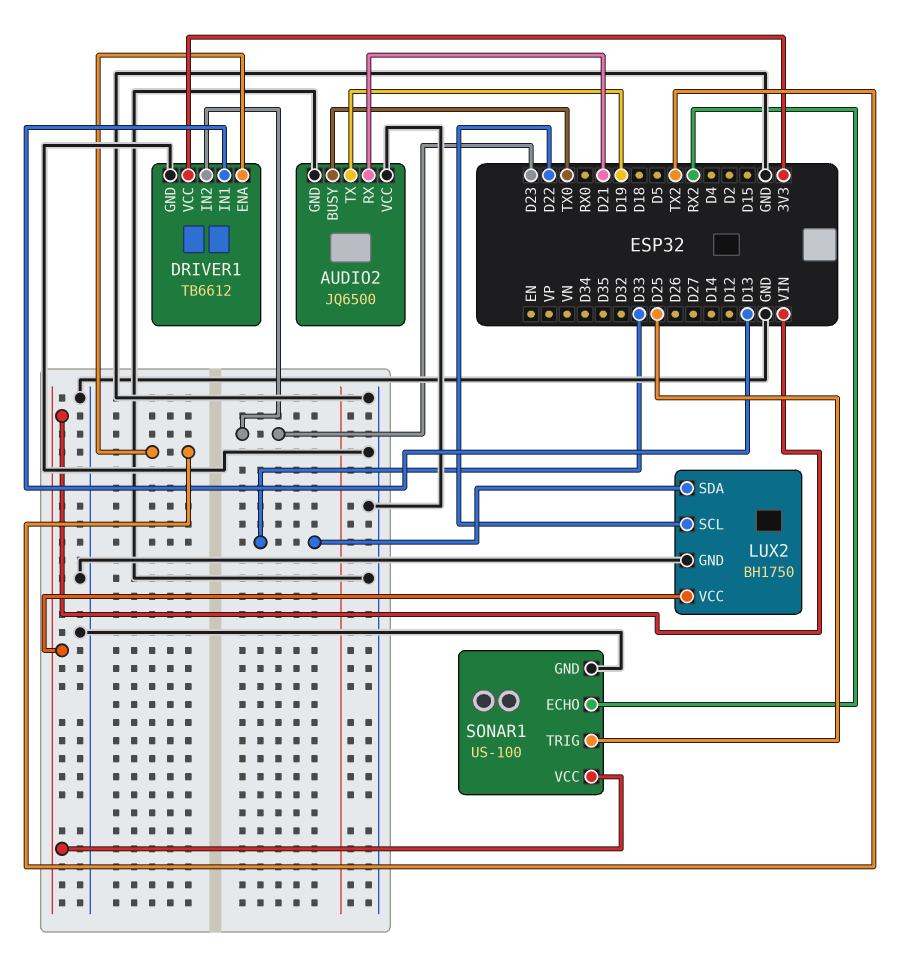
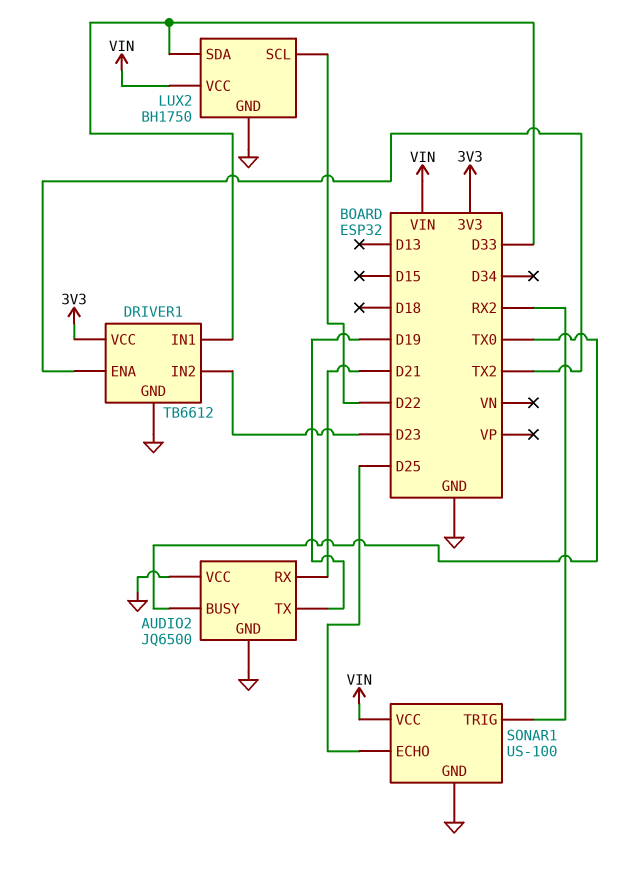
DRIVER1 pin IN1: D13 -> D33
SONAR1 pin ECHO: RX2 -> D25
SONAR1 pin TRIG: D25 -> RX2

